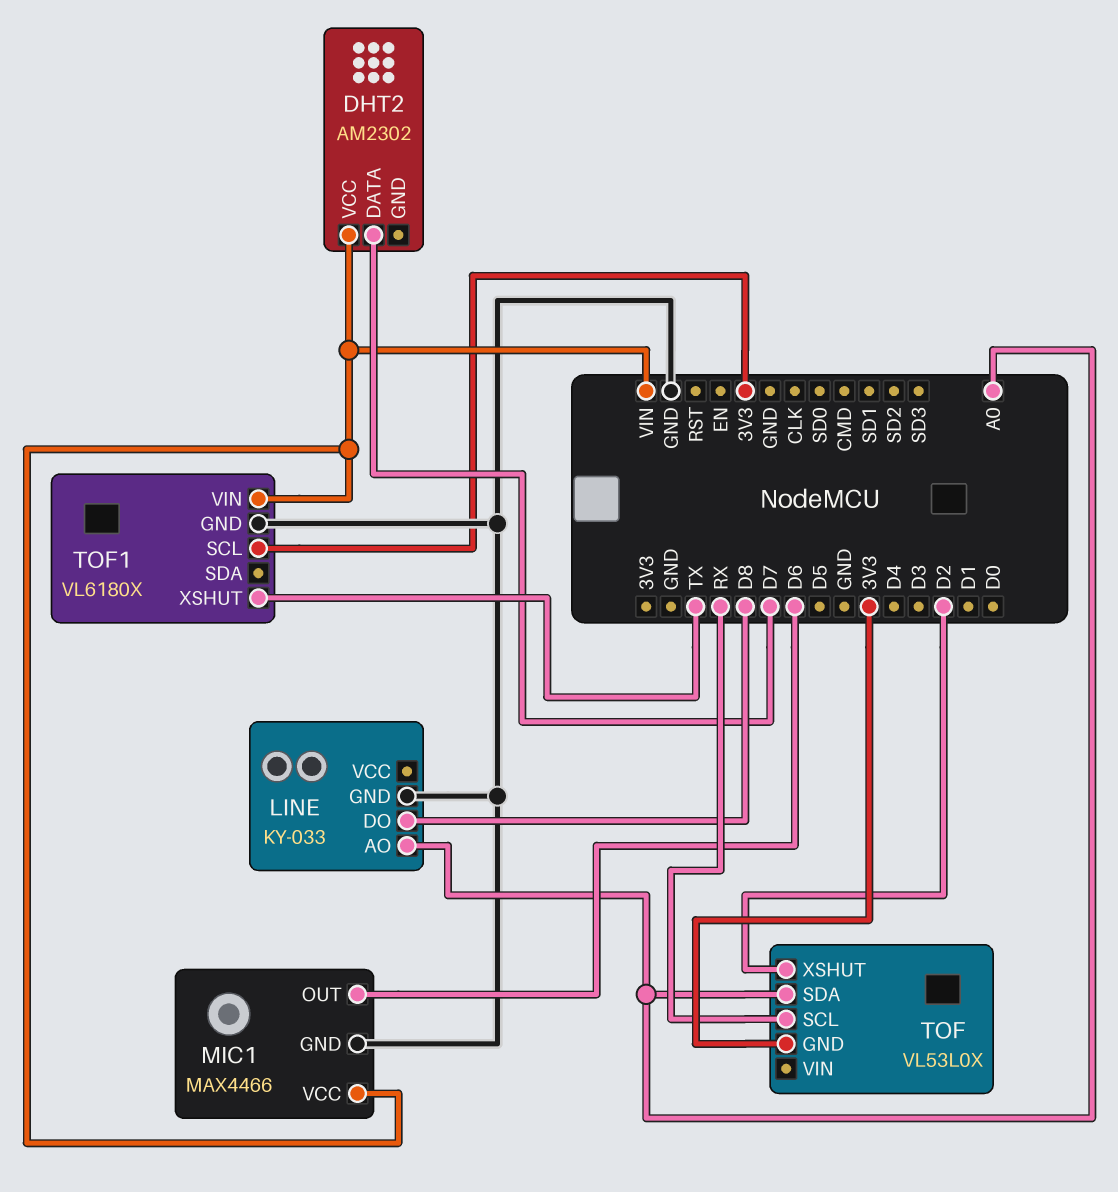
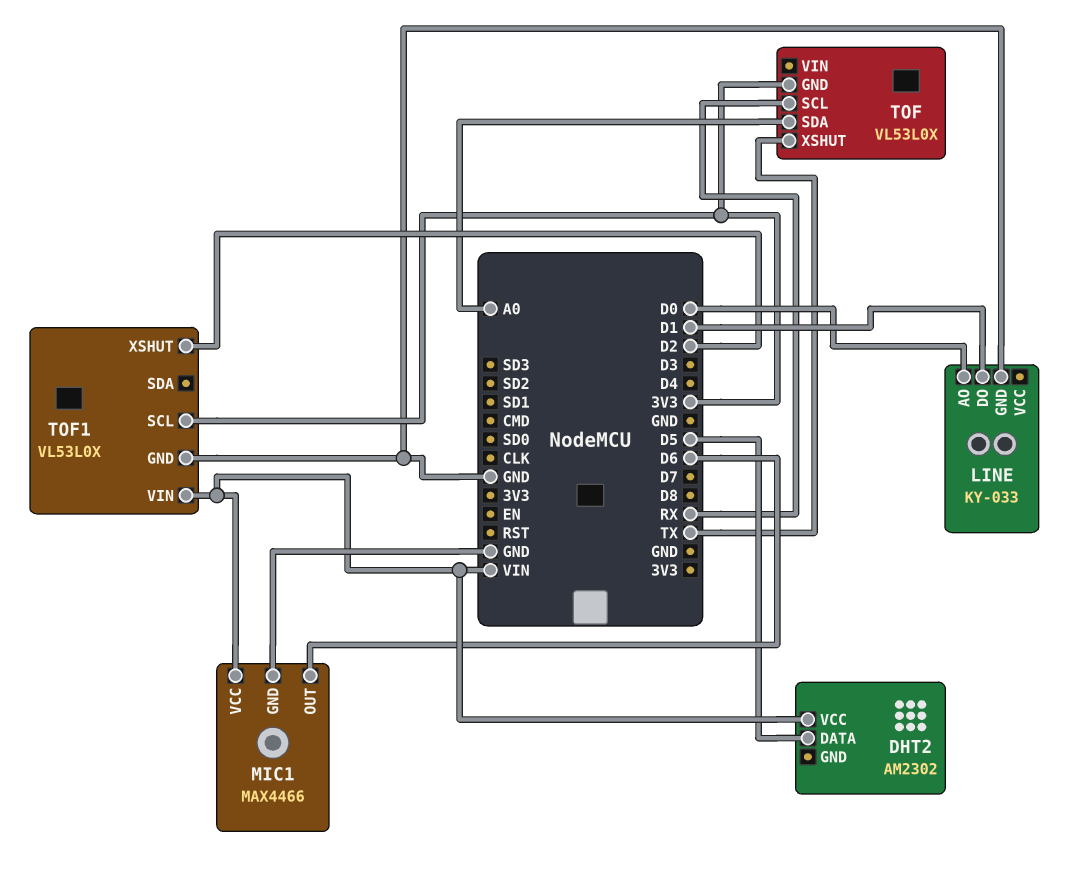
DHT2 pin DATA: D7 -> D5
LINE pin AO: A0 -> D0
LINE pin DO: D8 -> D1
TOF pin XSHUT: D2 -> TX
TOF1: VL6180X -> VL53L0X
TOF1 pin XSHUT: TX -> D2

